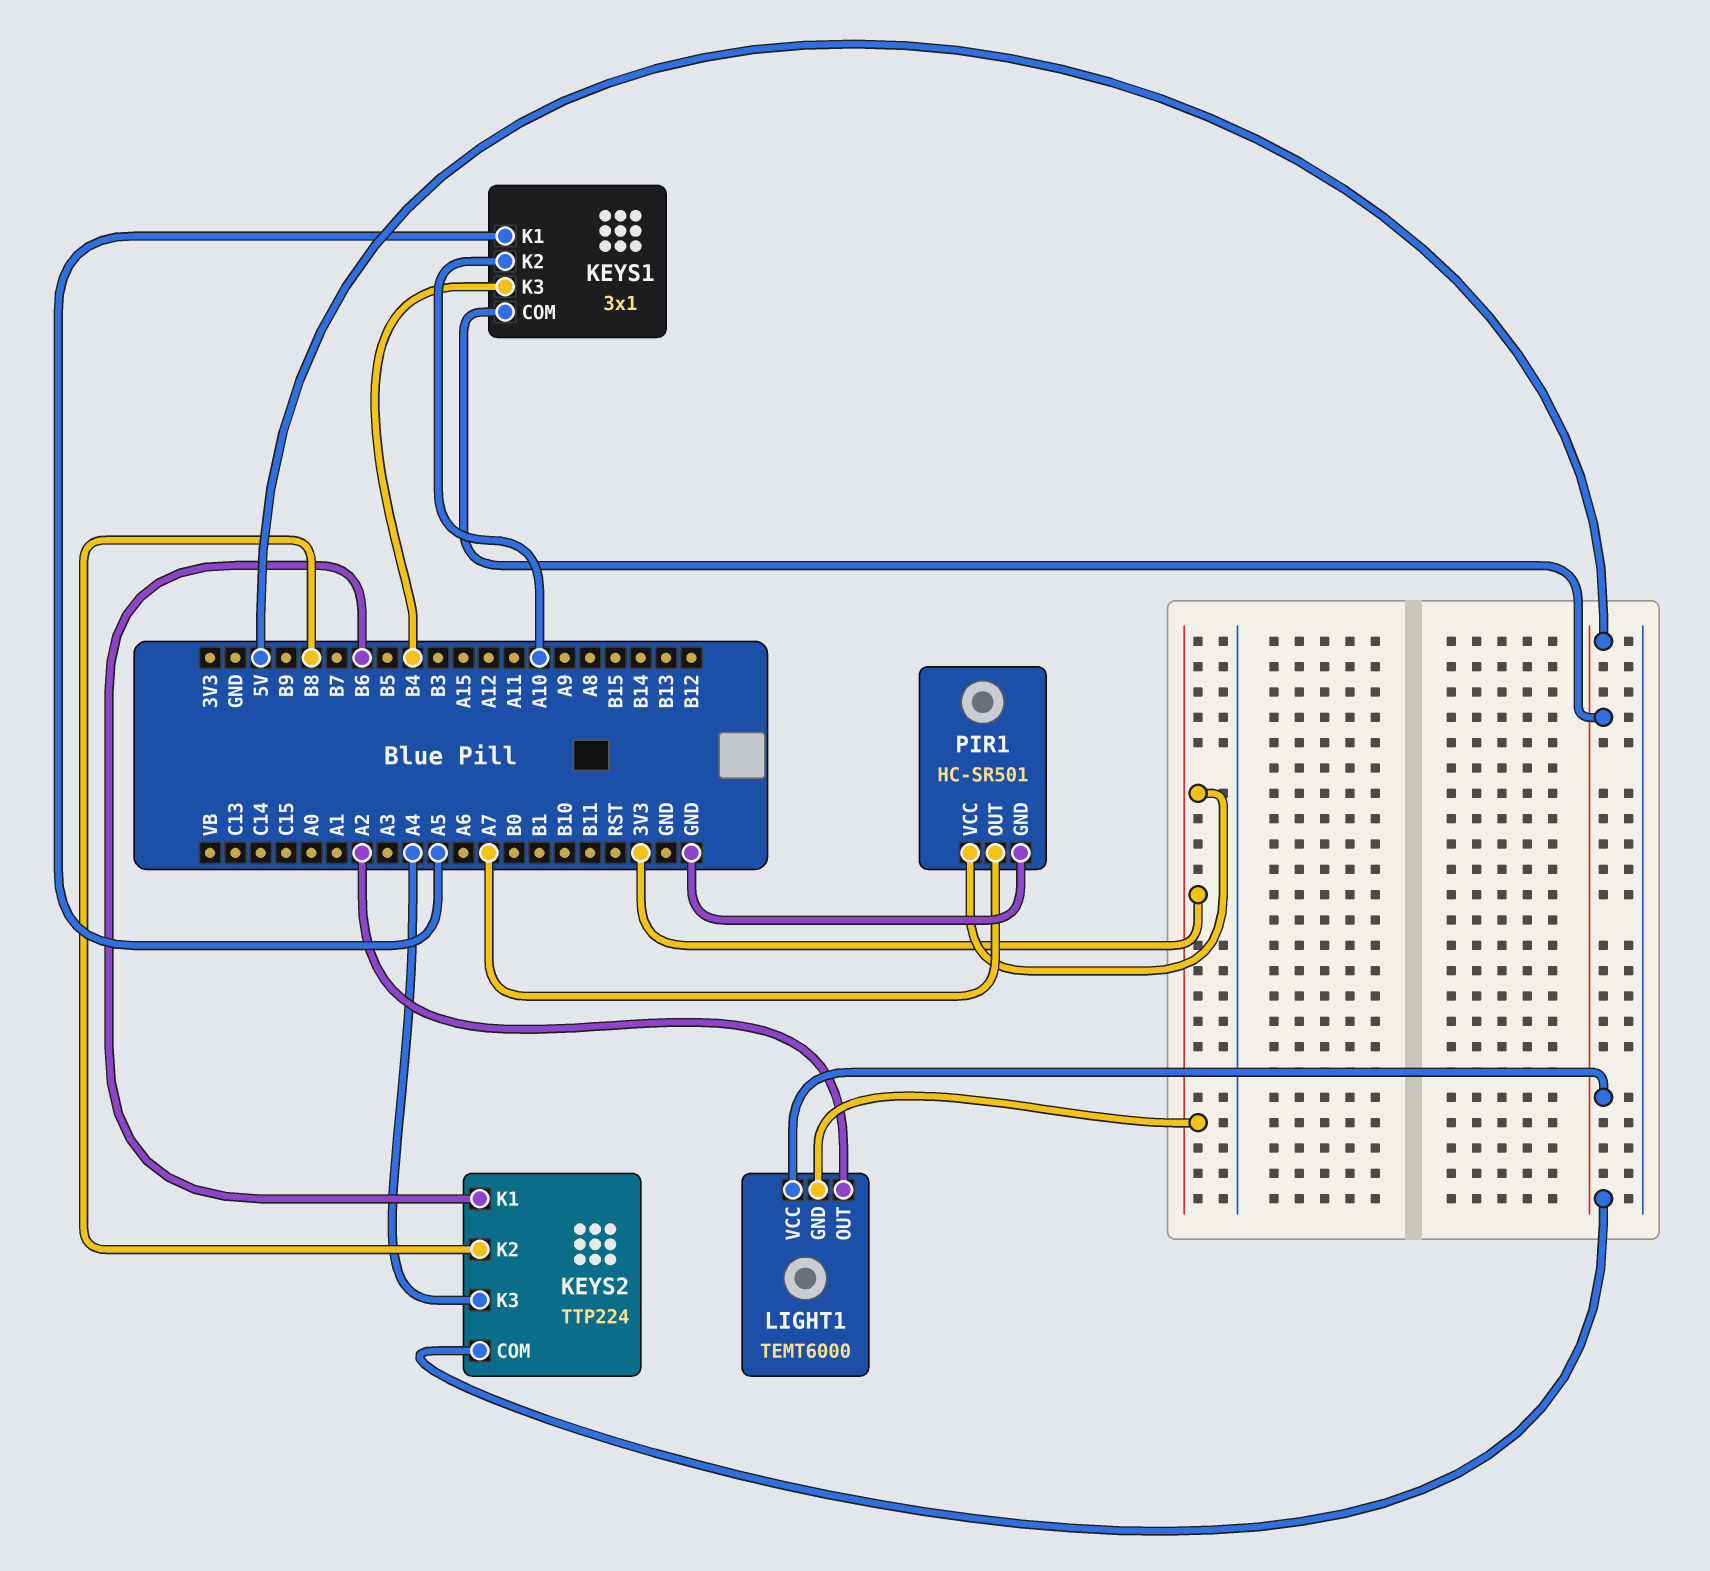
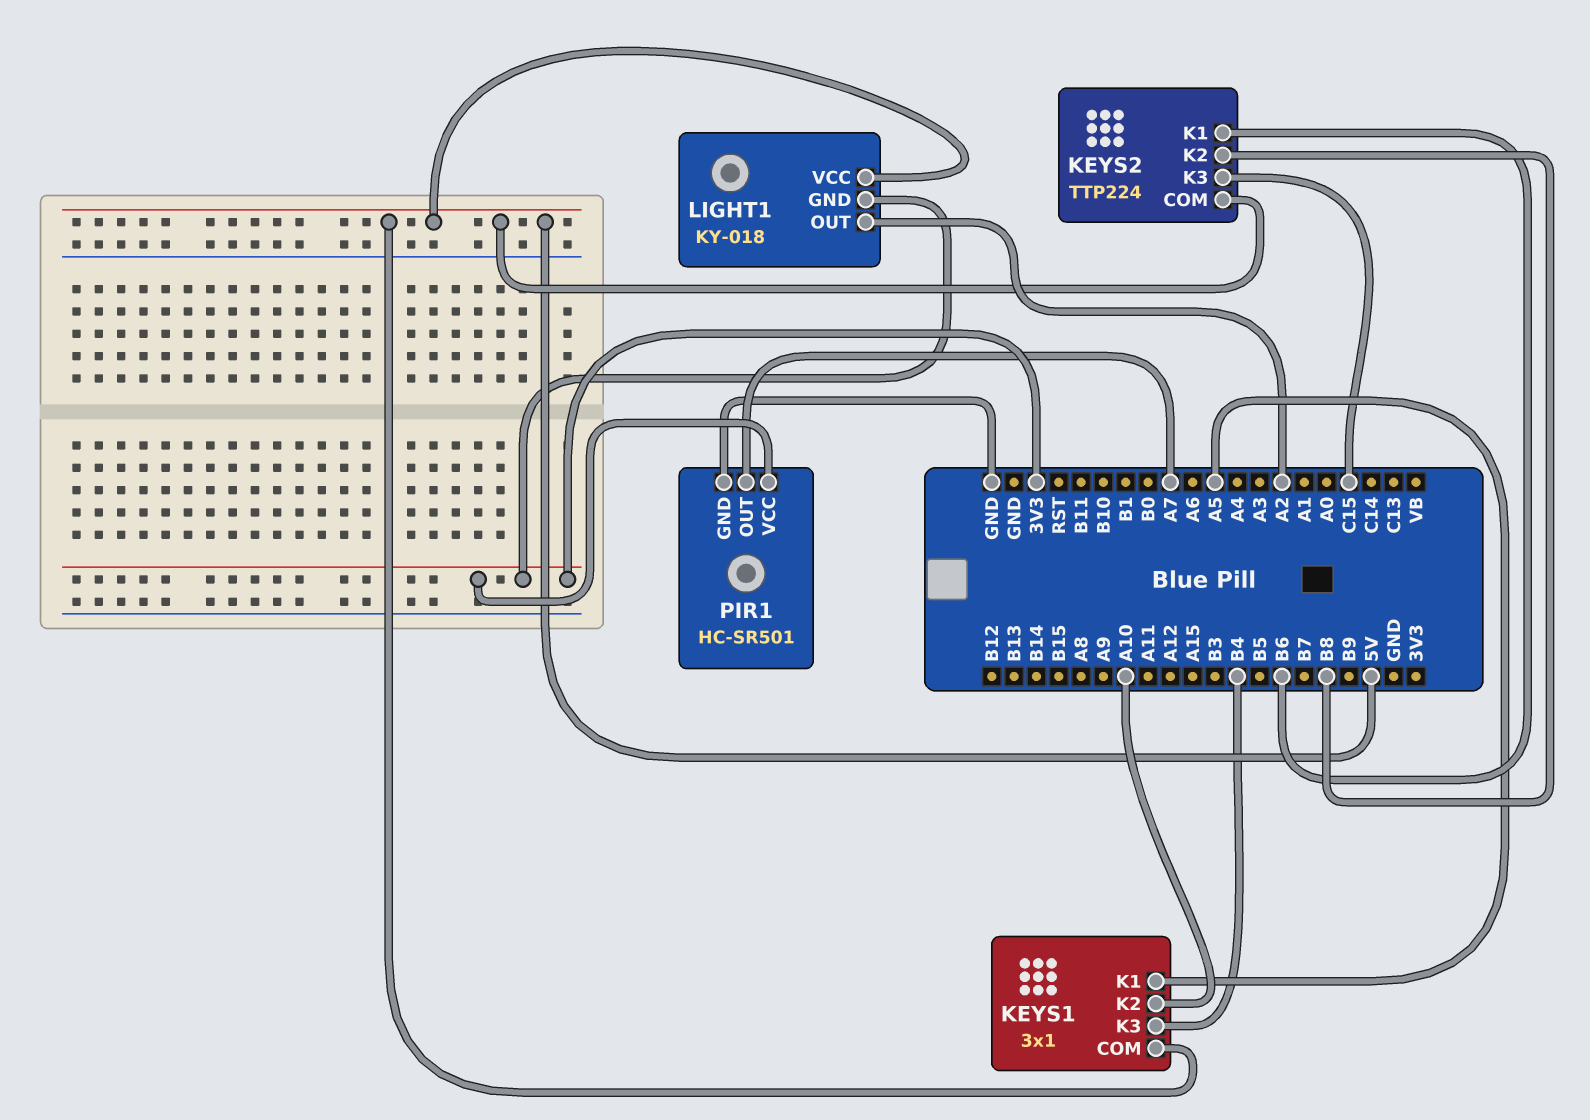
KEYS2 pin K3: A4 -> C15
LIGHT1: TEMT6000 -> KY-018

